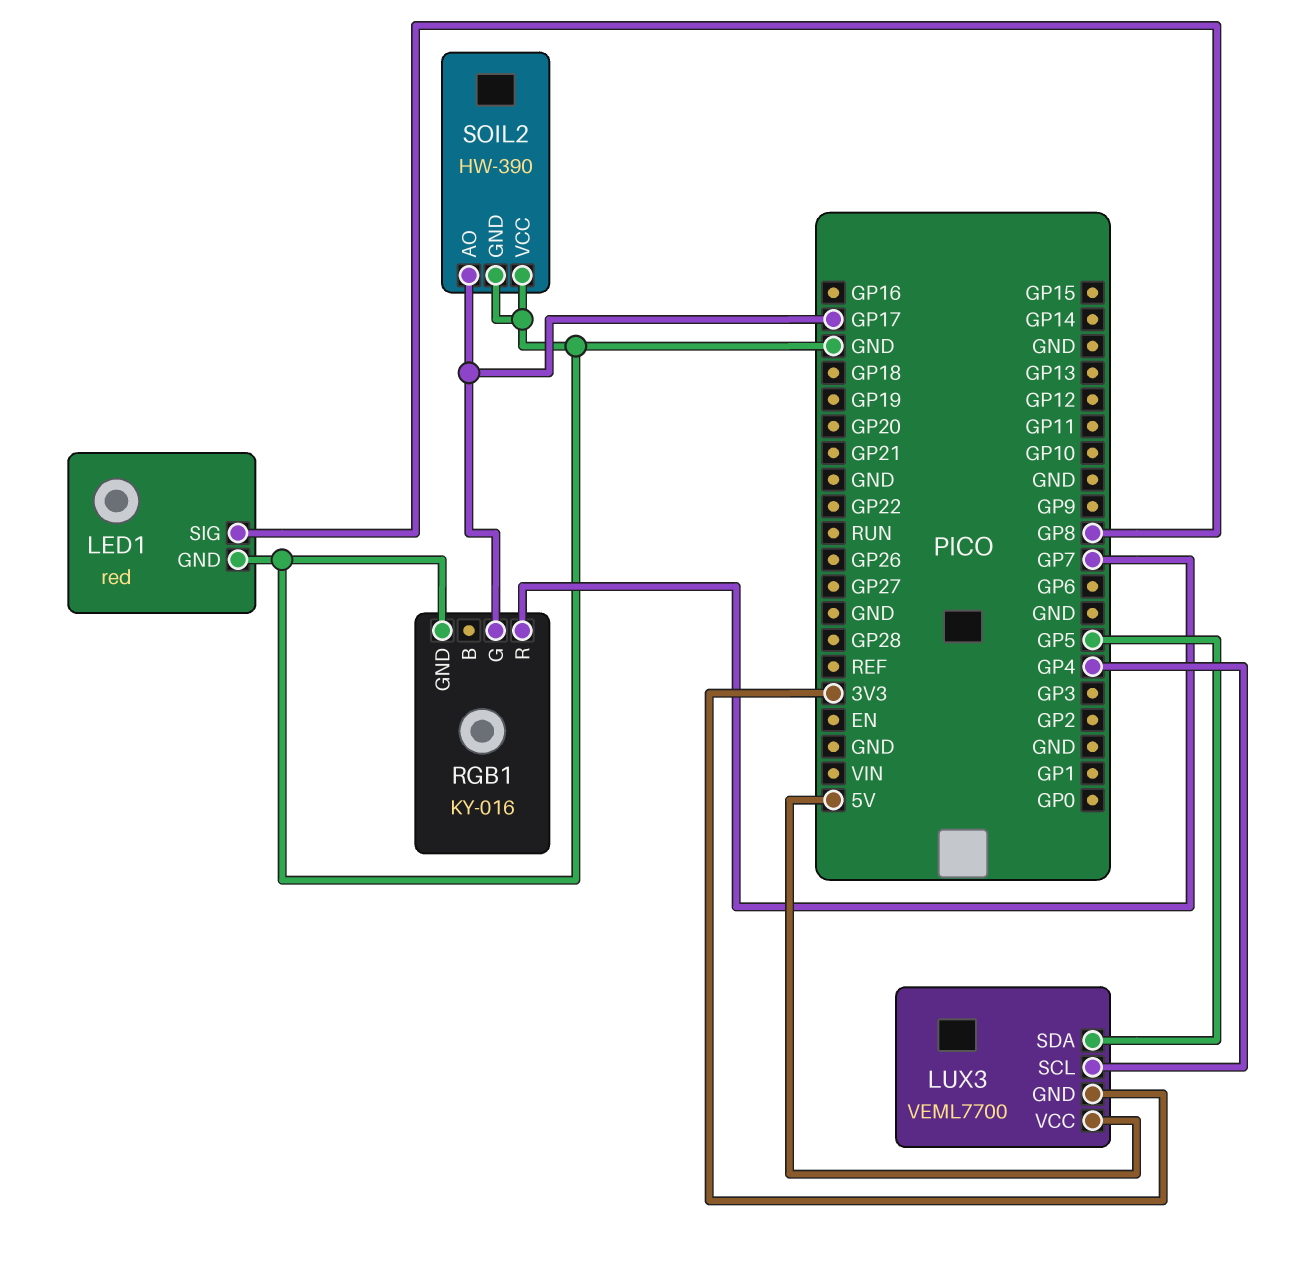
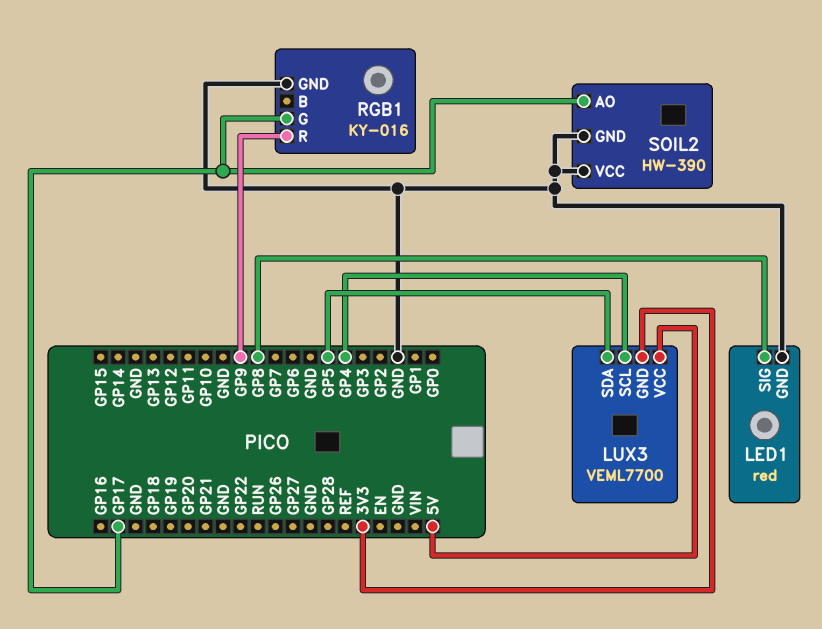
RGB1 pin R: GP7 -> GP9

